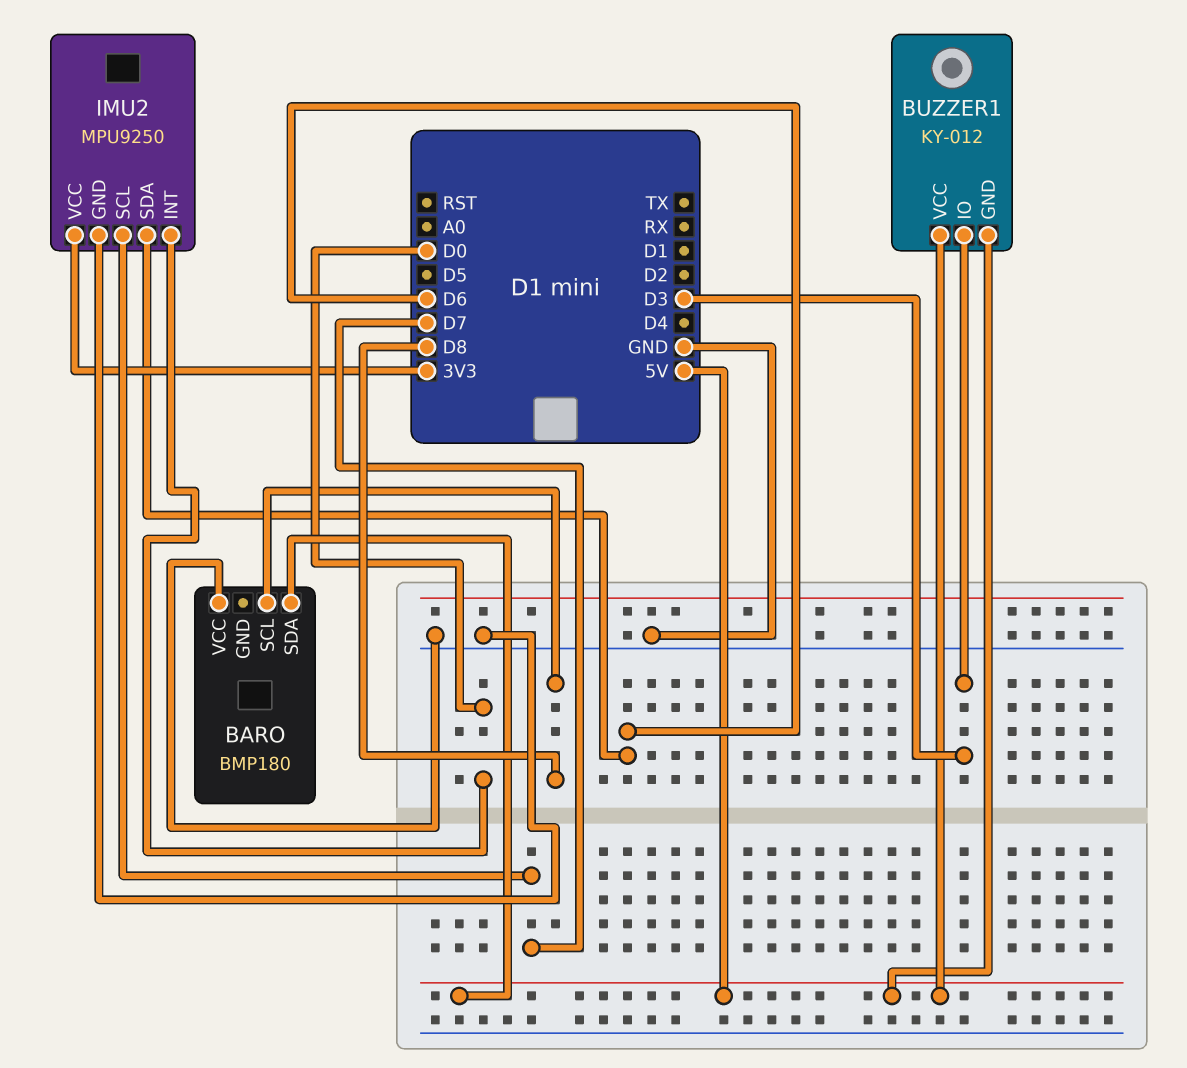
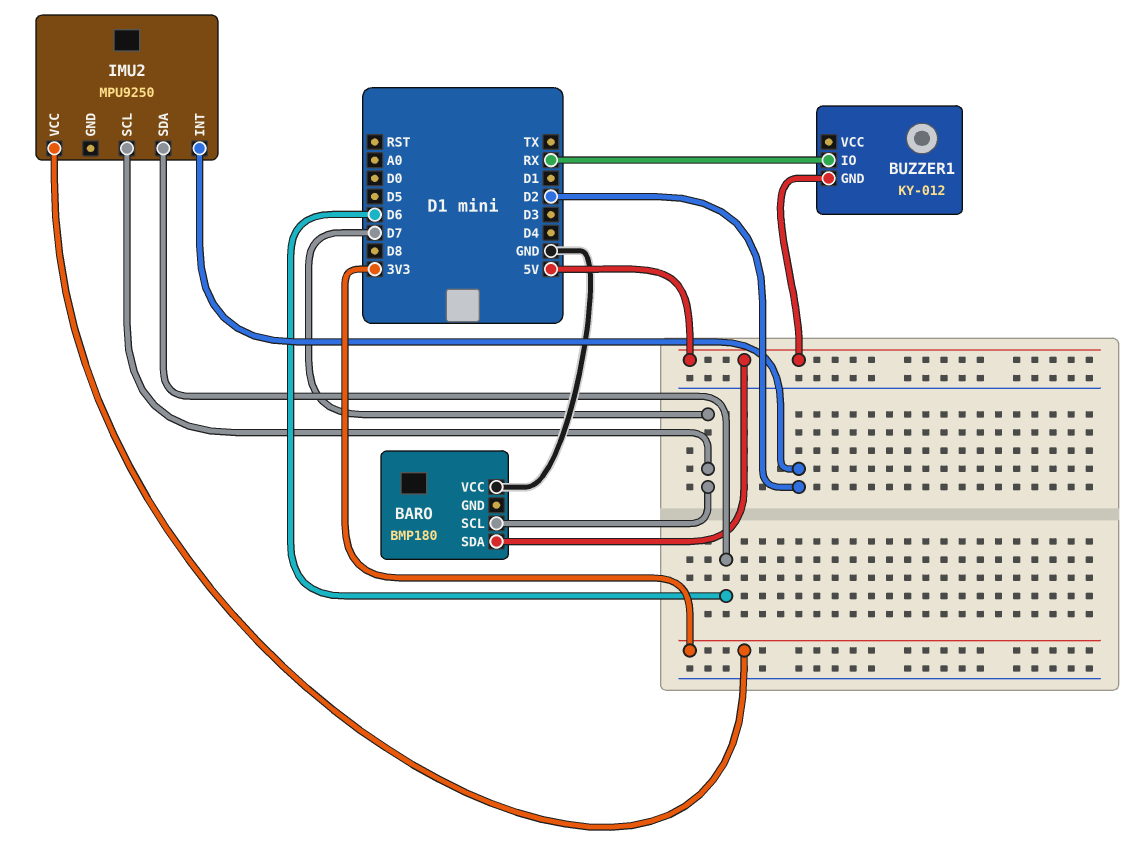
BARO pin SCL: D8 -> D7
BUZZER1 pin IO: D3 -> RX
BUZZER1 pin VCC: 5V -> none
IMU2 pin GND: GND -> none
IMU2 pin INT: D0 -> D2

